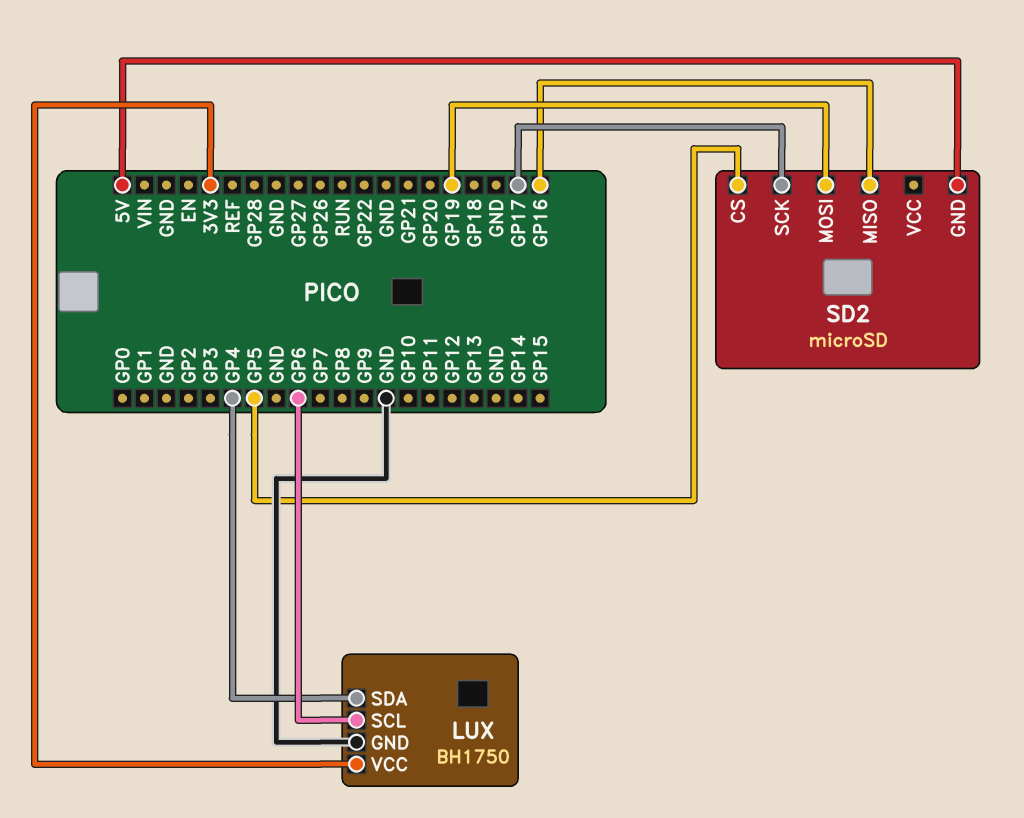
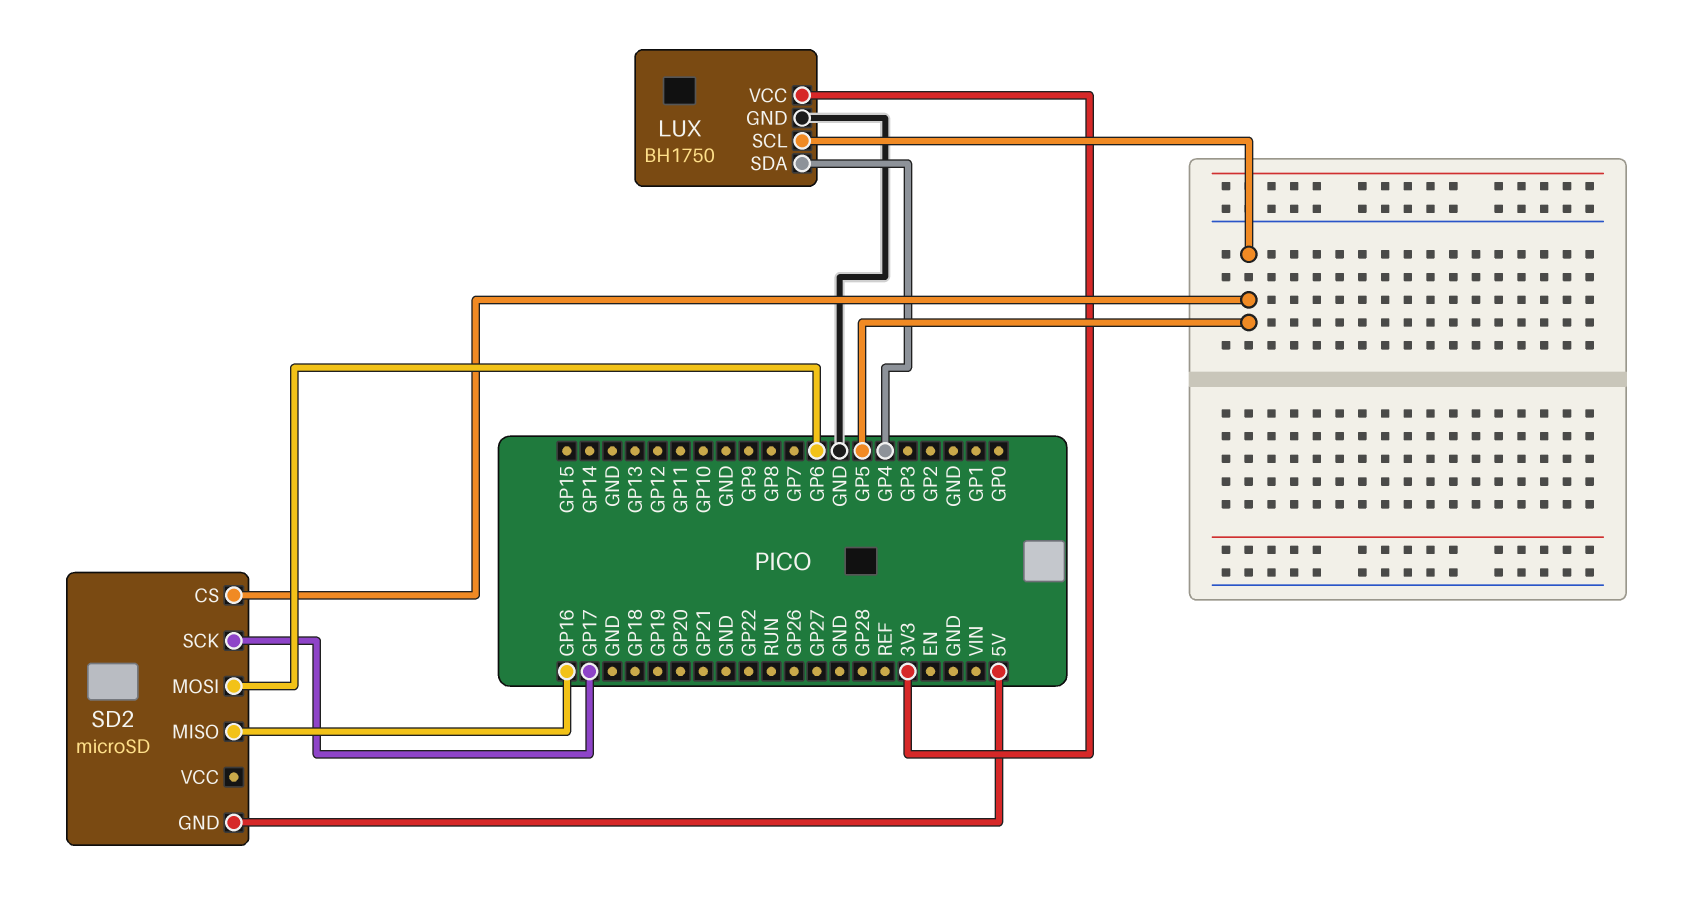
LUX pin SCL: GP6 -> GP5
SD2 pin MOSI: GP19 -> GP6

